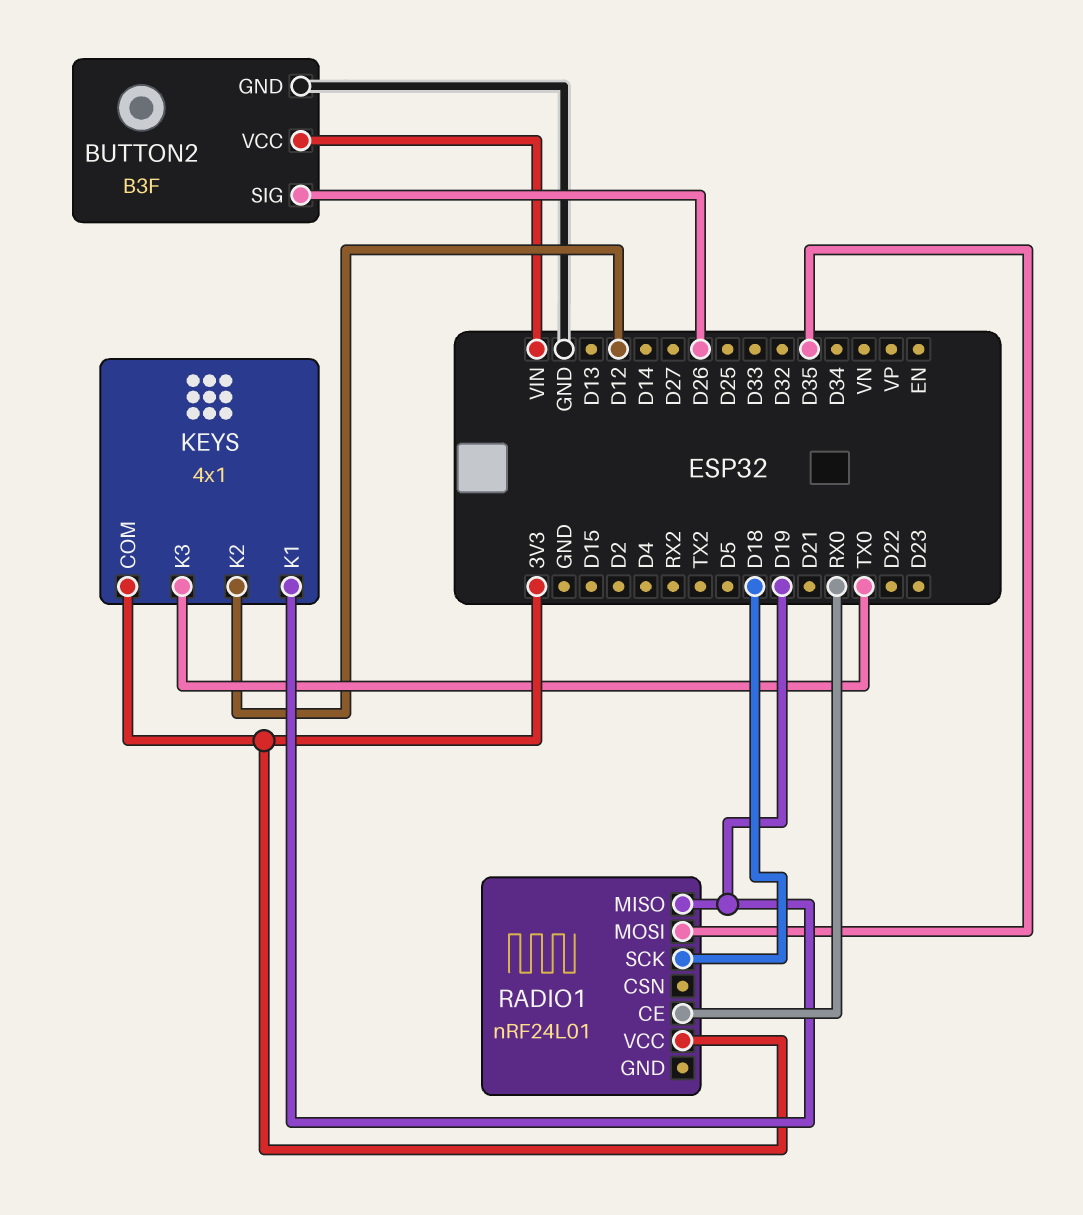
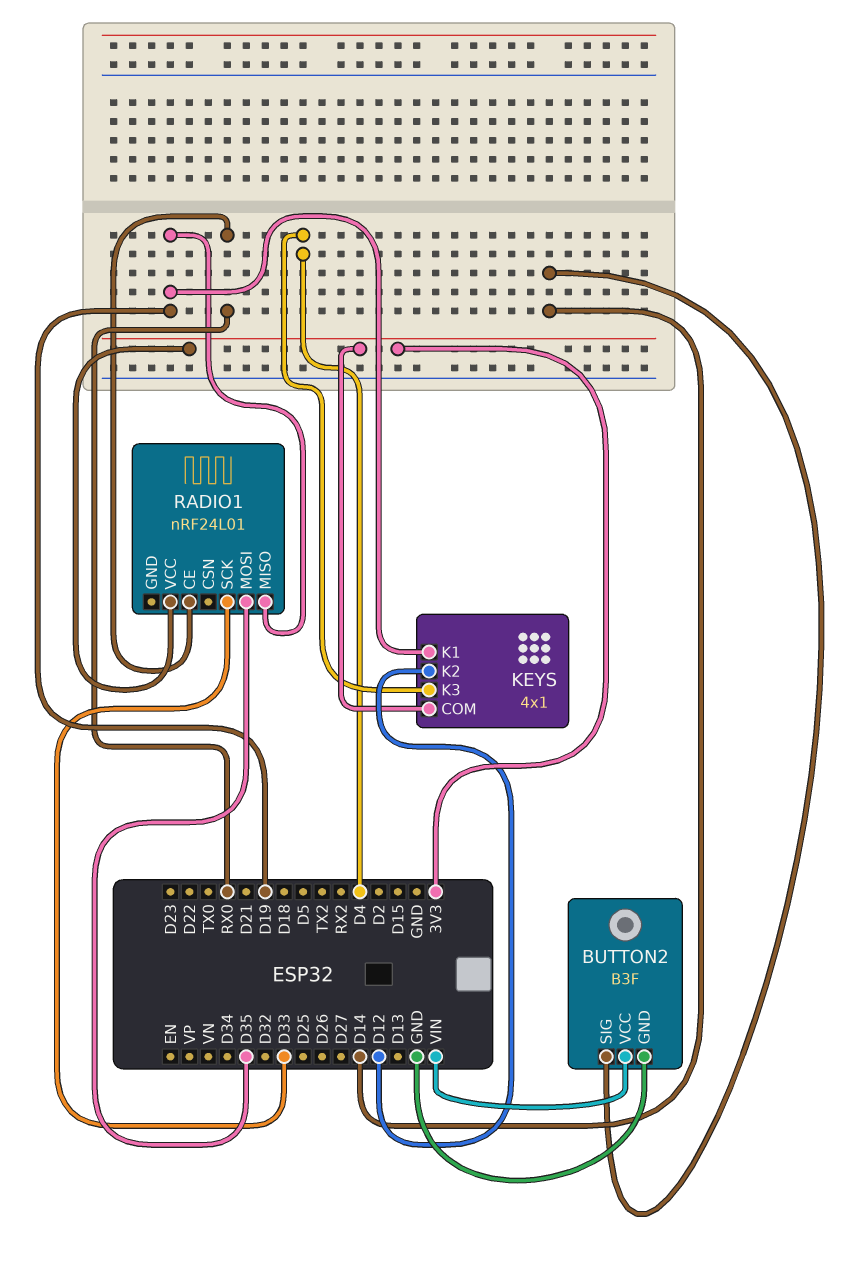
BUTTON2 pin SIG: D26 -> D14
KEYS pin K3: TX0 -> D4
RADIO1 pin SCK: D18 -> D33

